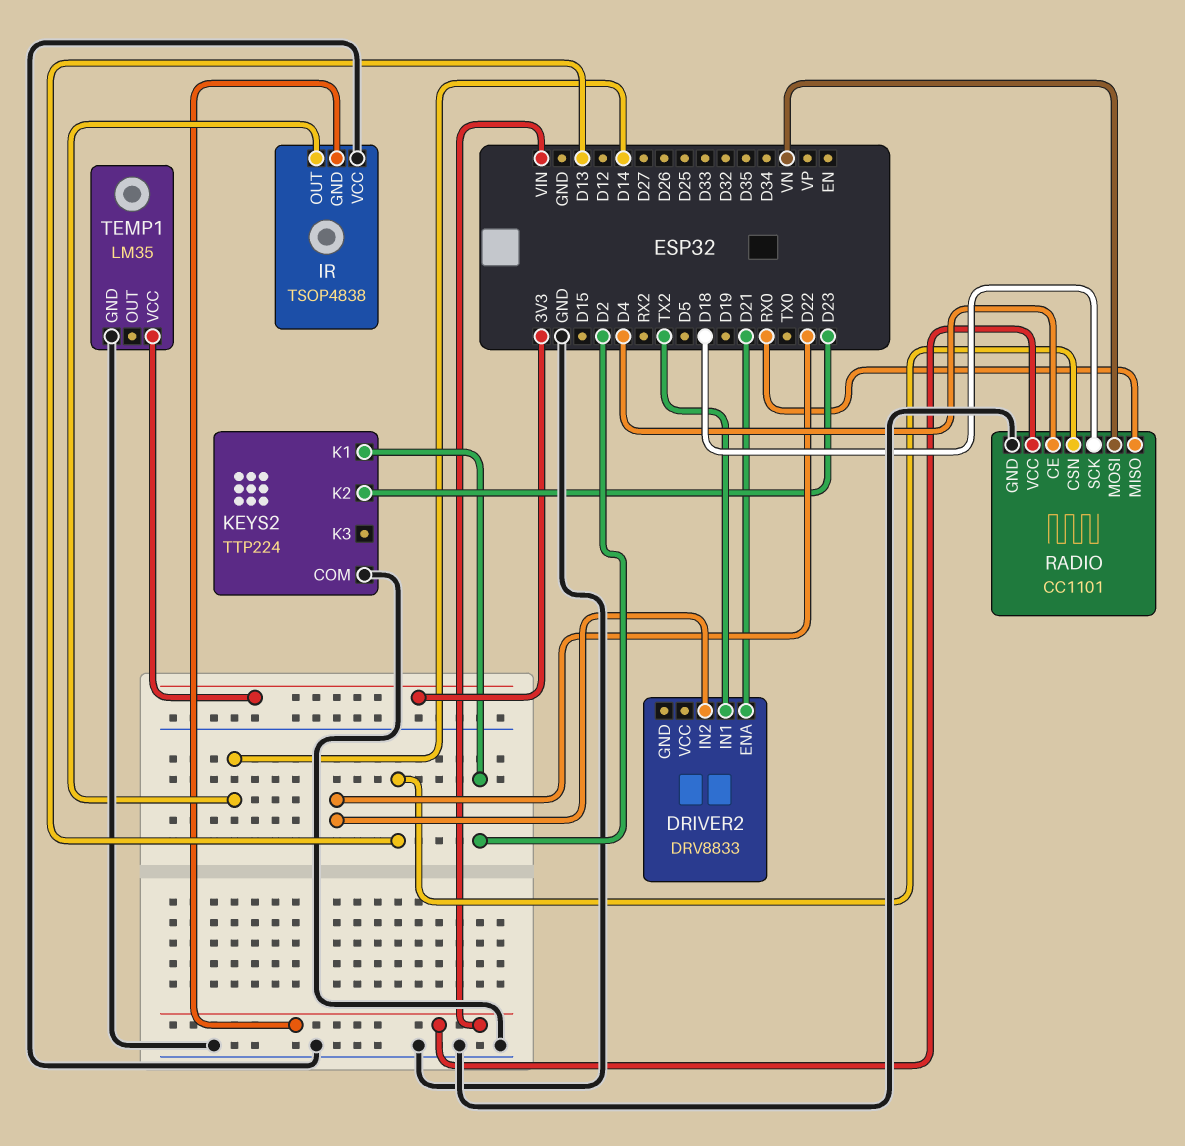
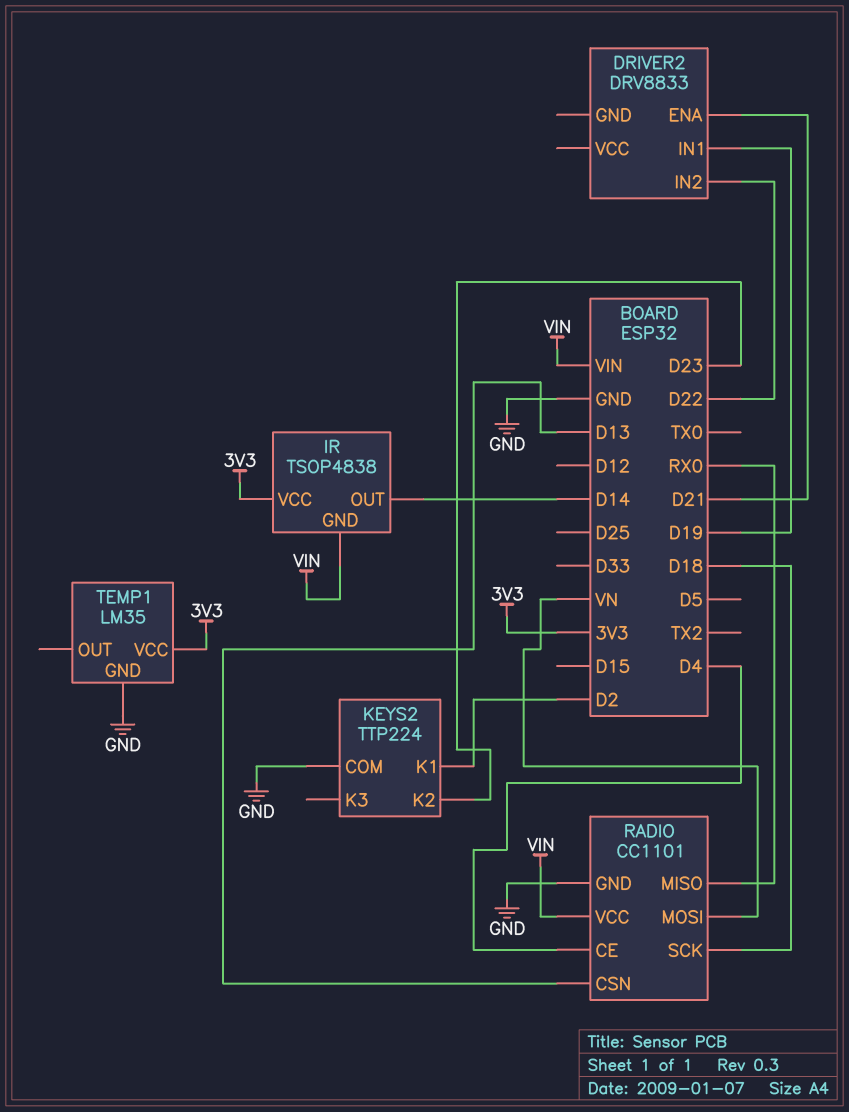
DRIVER2 pin IN1: TX2 -> D19
IR pin VCC: GND -> 3V3

